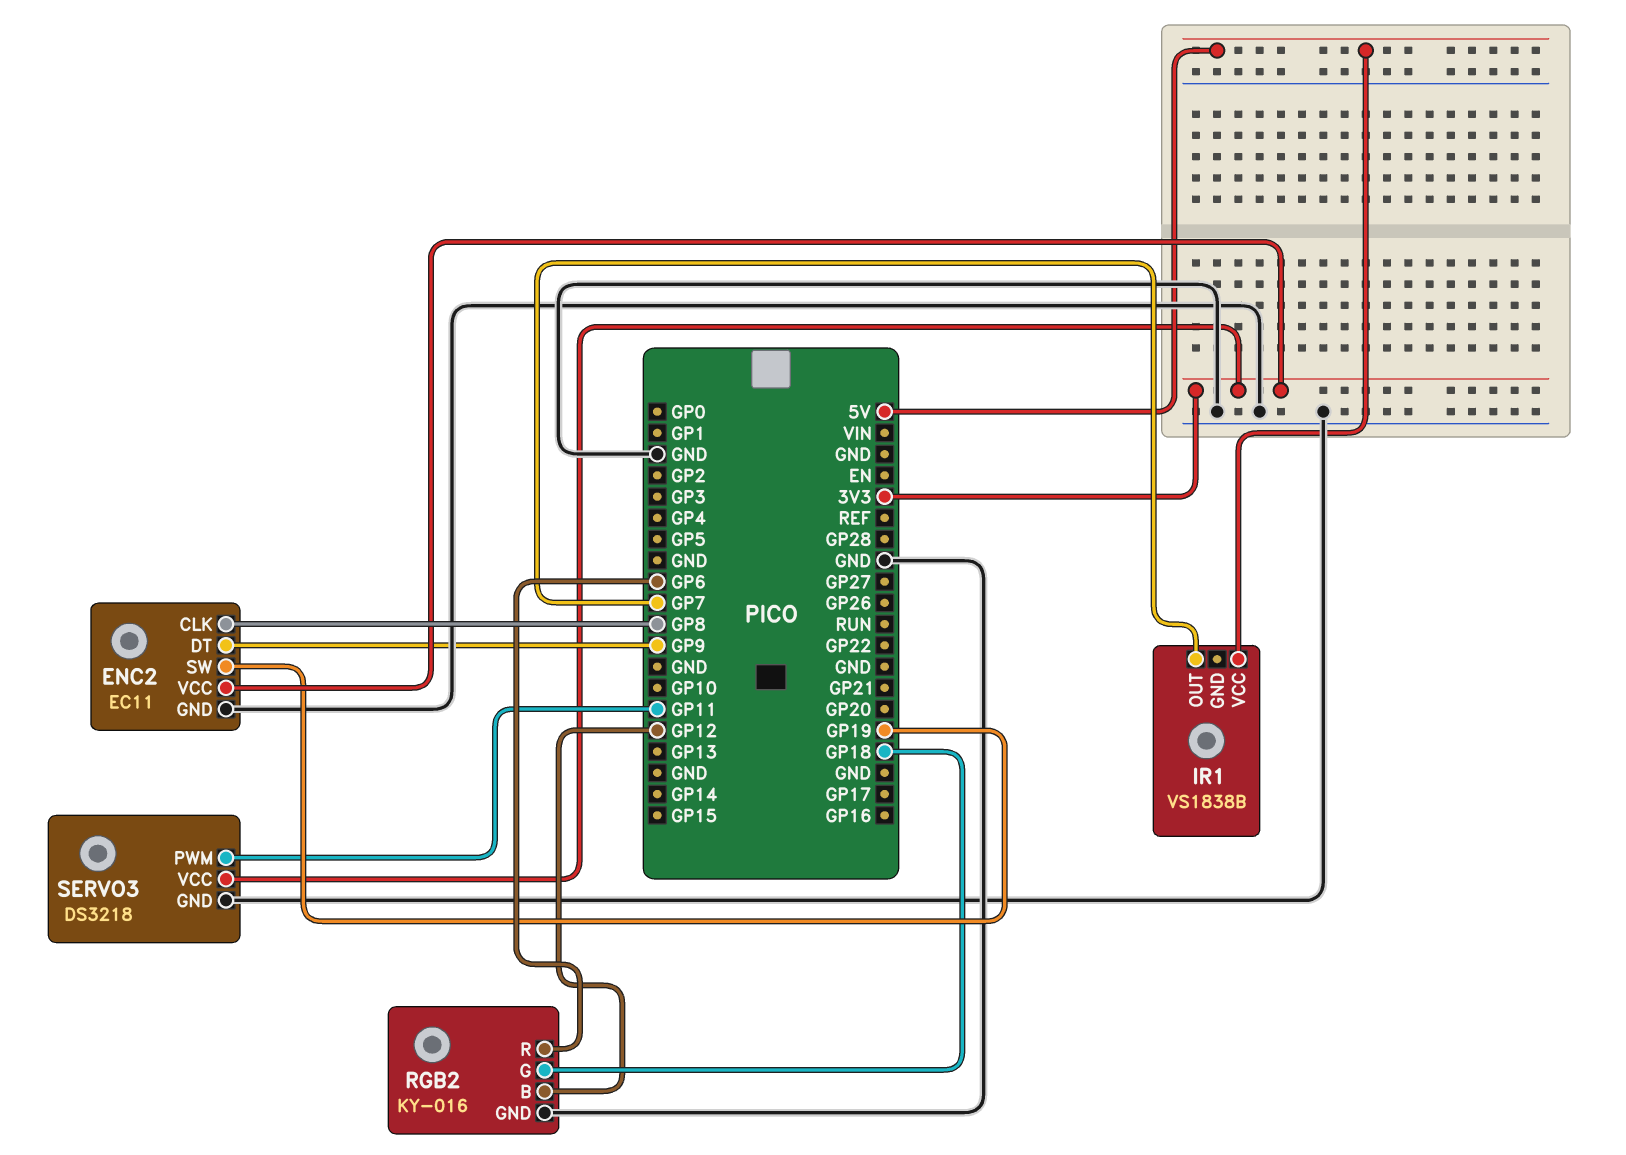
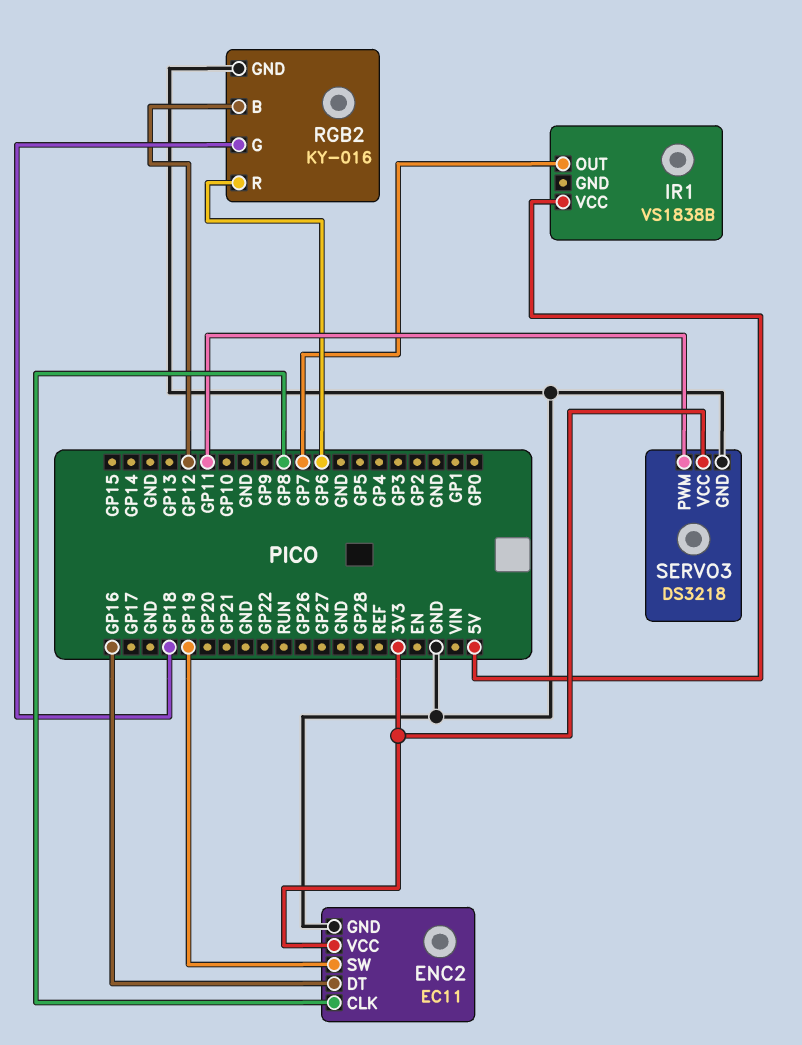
ENC2 pin DT: GP9 -> GP16

